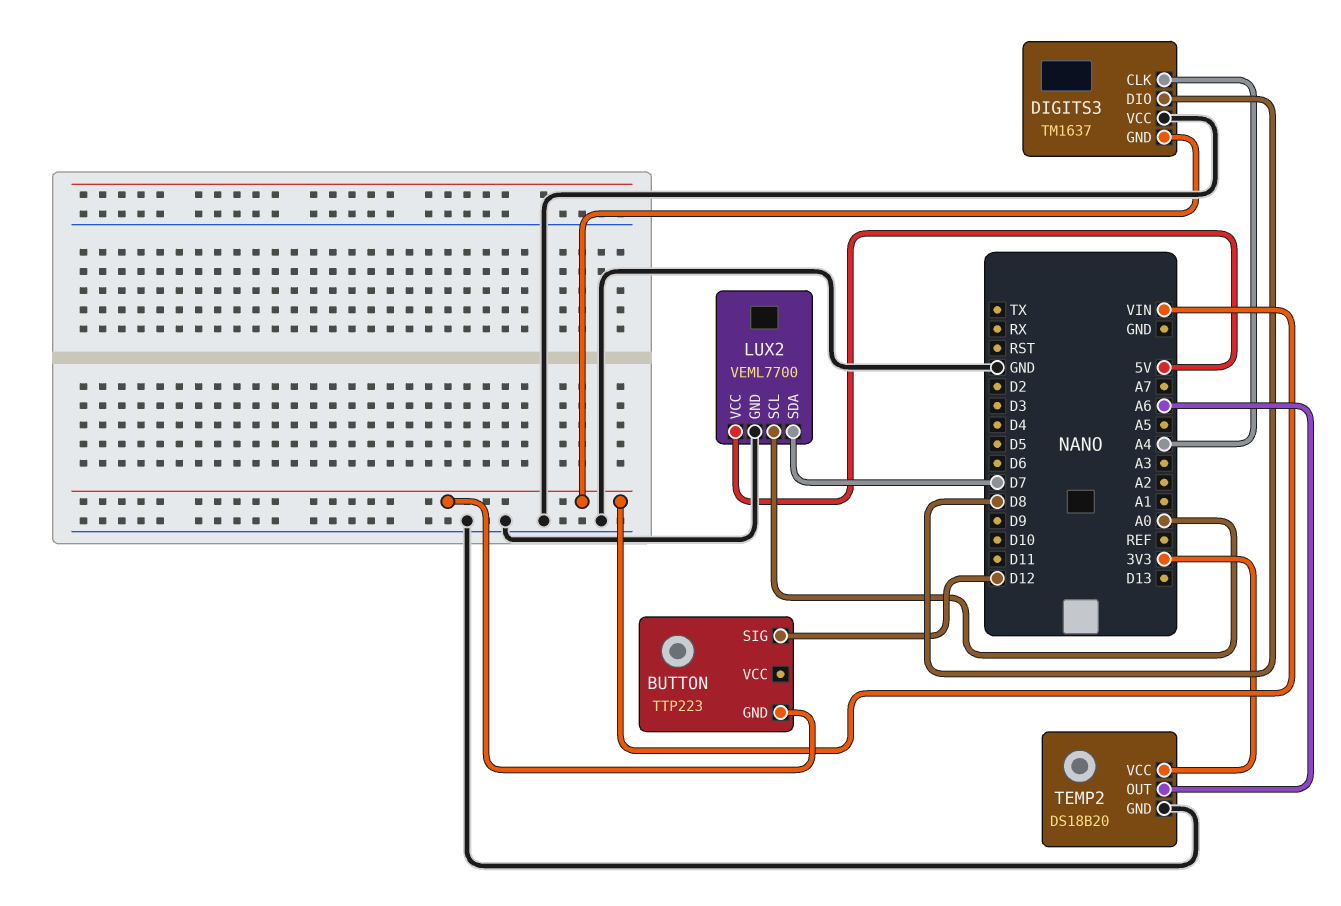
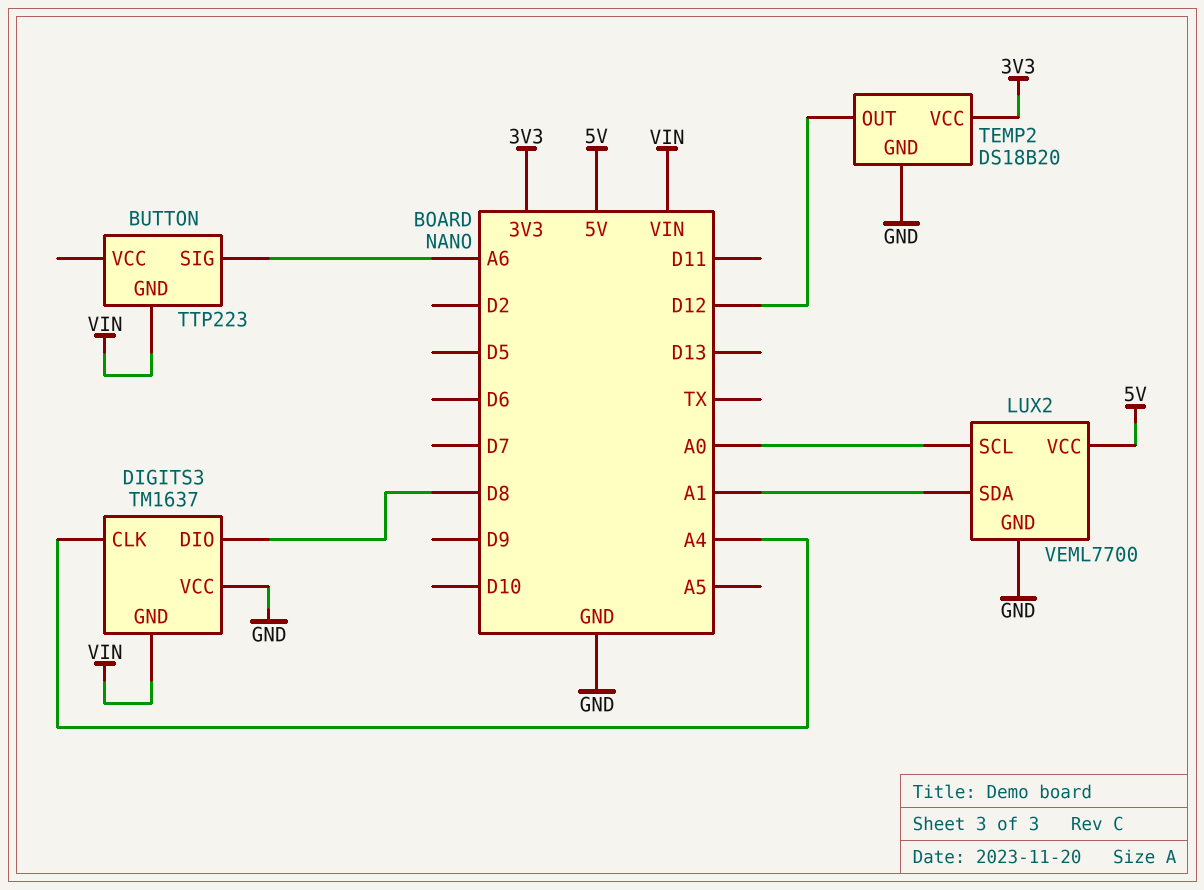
BUTTON pin SIG: D12 -> A6
LUX2 pin SDA: D7 -> A1
TEMP2 pin OUT: A6 -> D12

